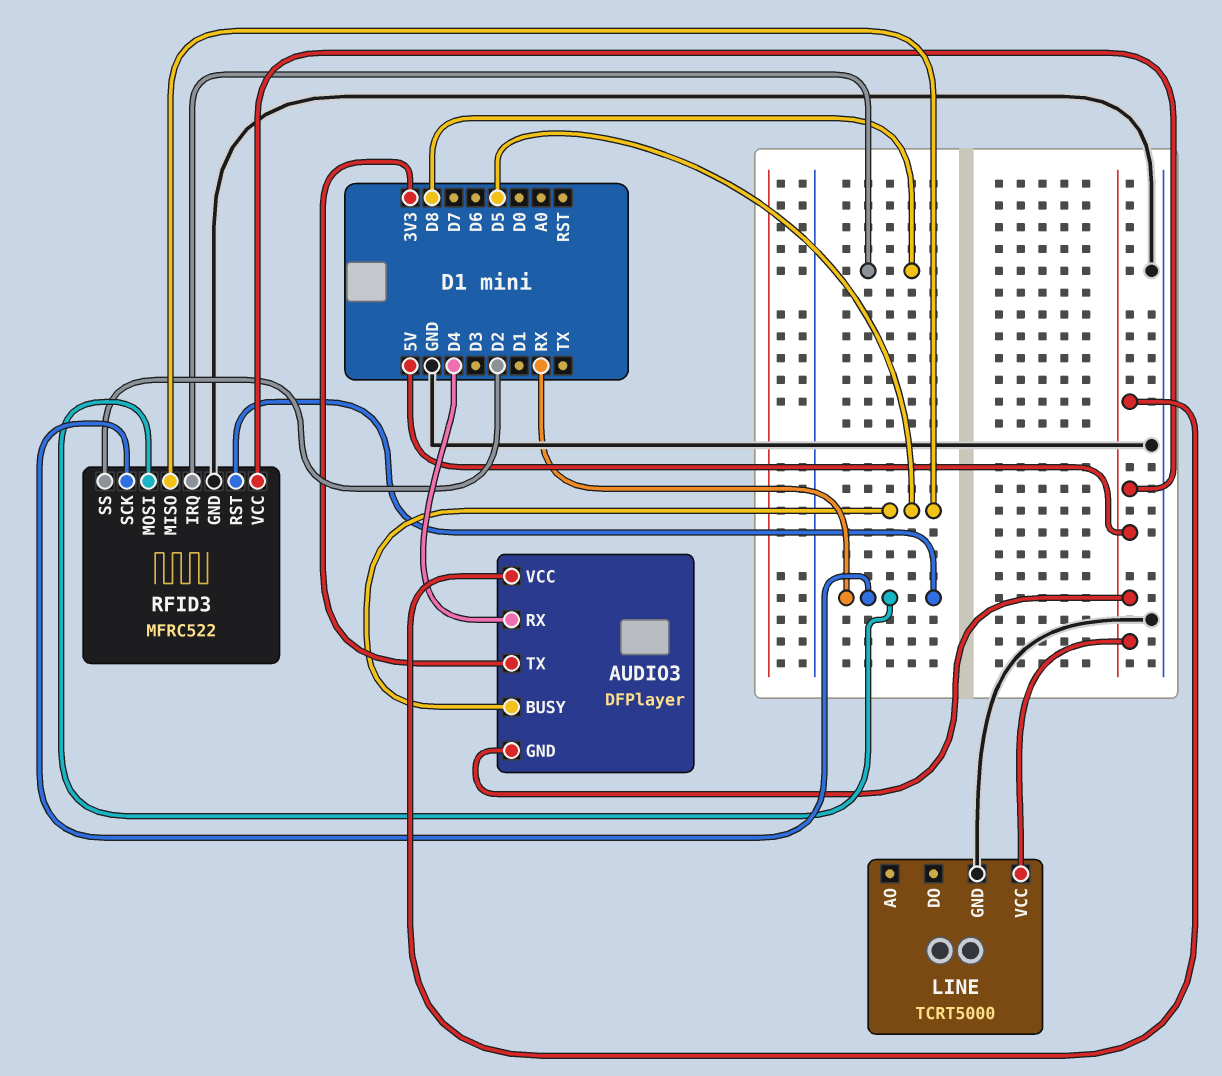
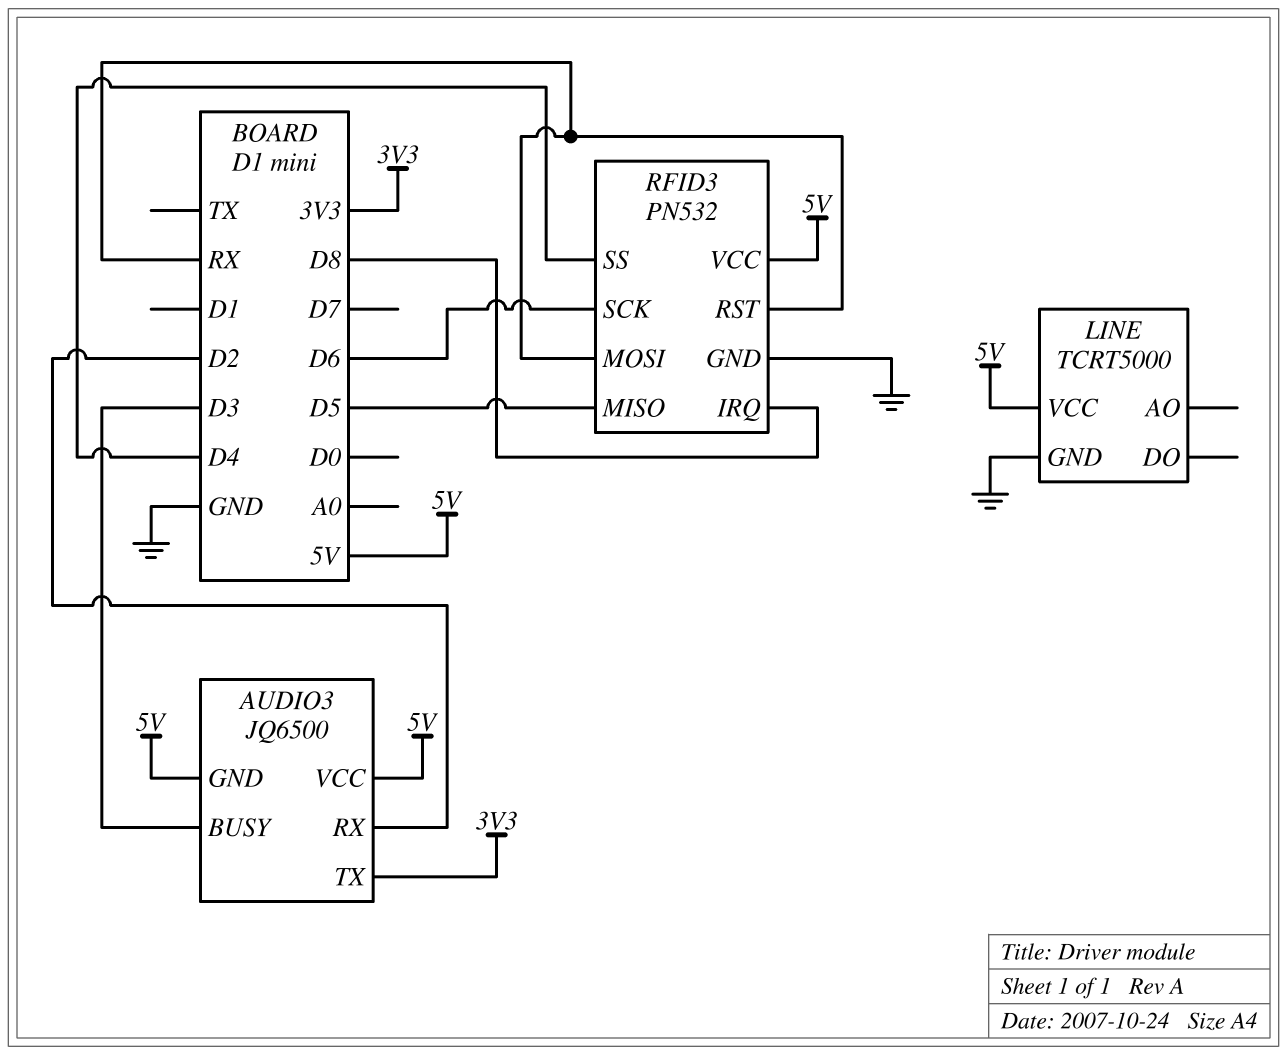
AUDIO3: DFPlayer -> JQ6500
AUDIO3 pin BUSY: D5 -> D3
AUDIO3 pin RX: D4 -> D2
RFID3: MFRC522 -> PN532
RFID3 pin SCK: RX -> D6
RFID3 pin SS: D2 -> D4

